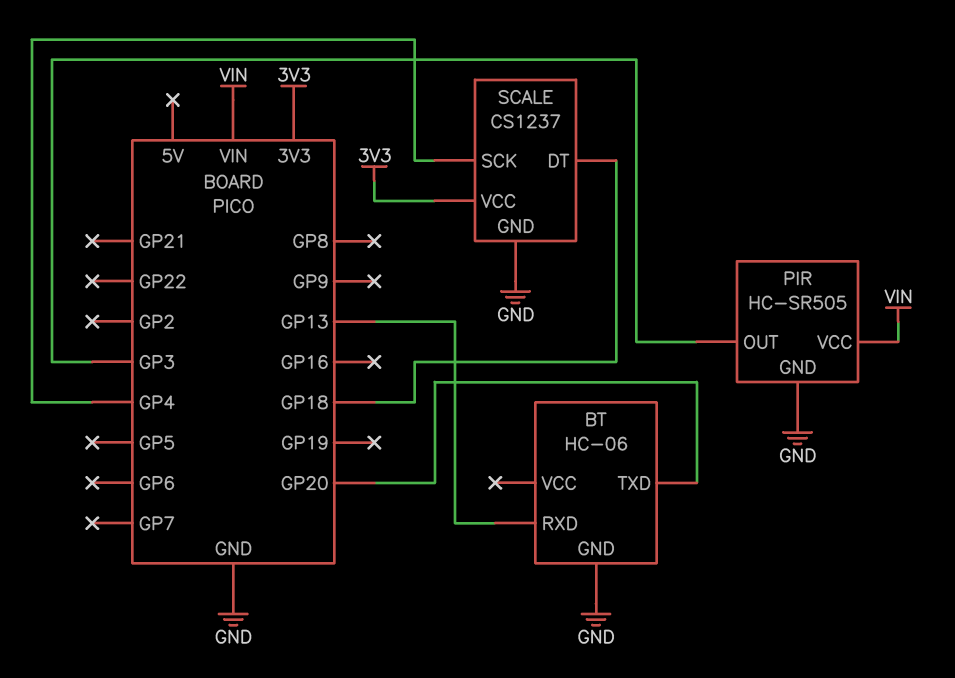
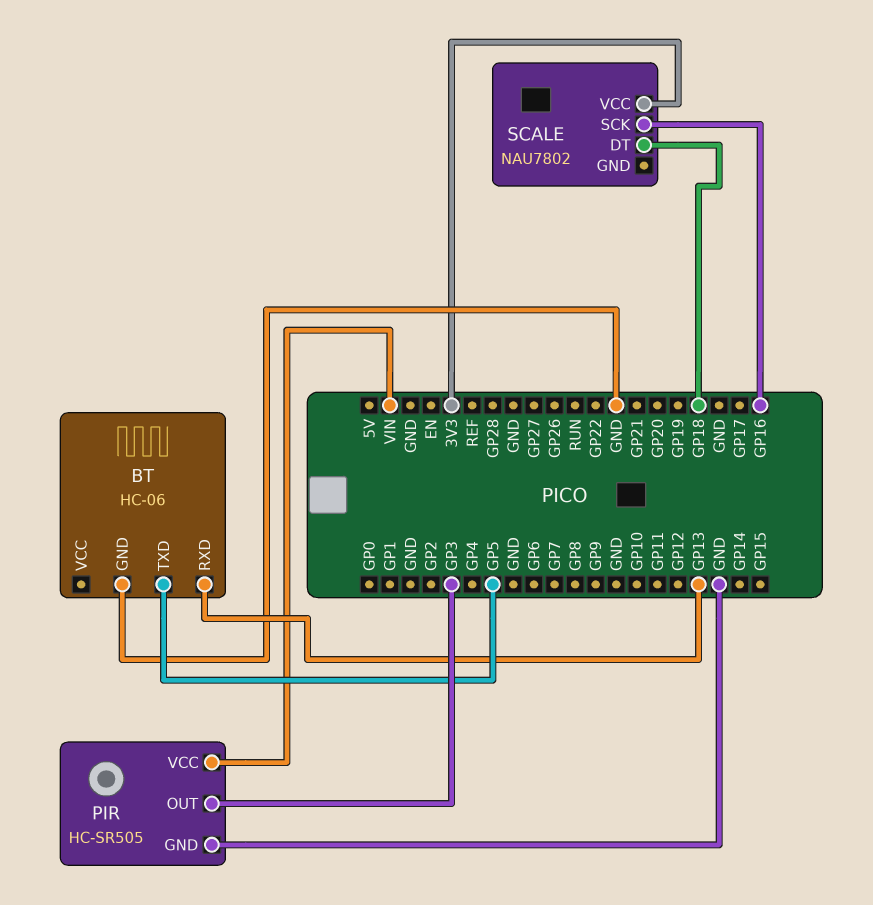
BT pin TXD: GP20 -> GP5
SCALE: CS1237 -> NAU7802
SCALE pin GND: GND -> none
SCALE pin SCK: GP4 -> GP16

